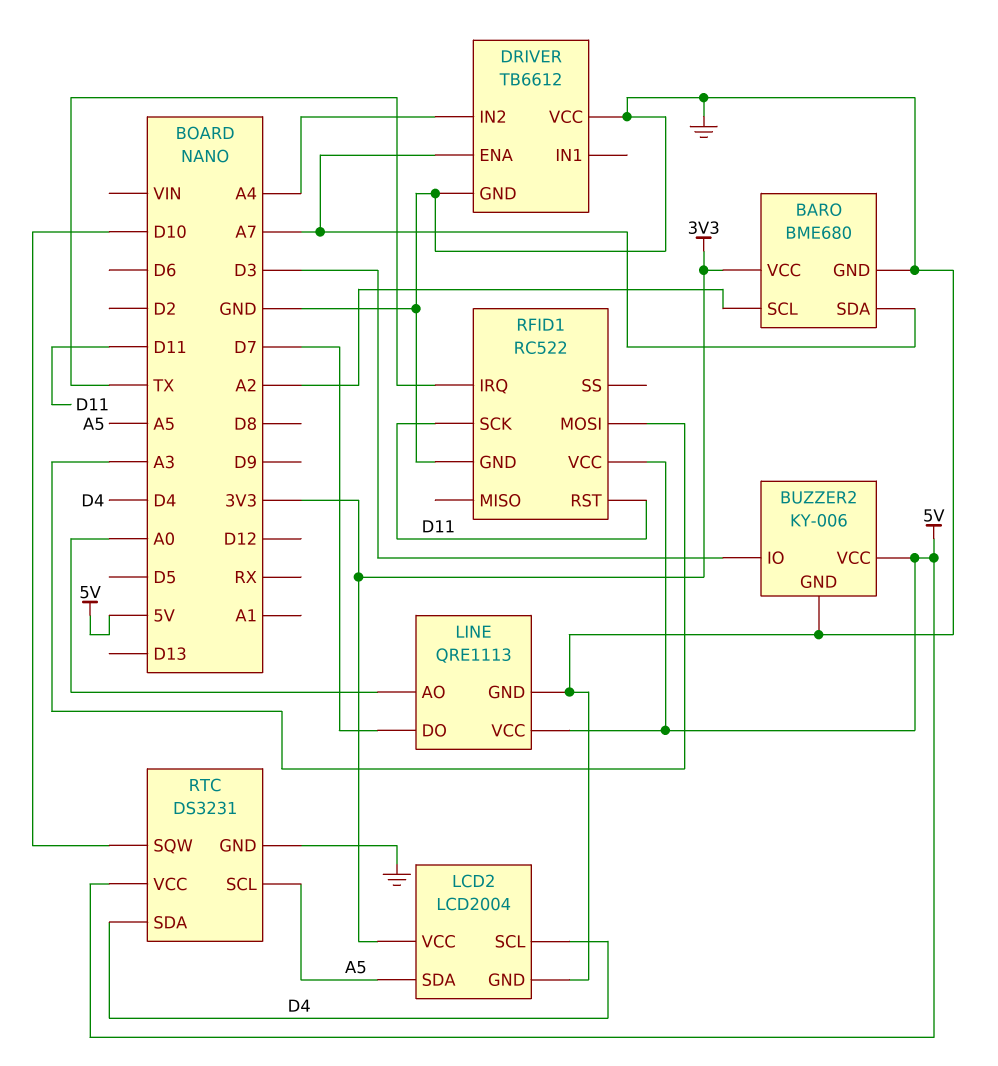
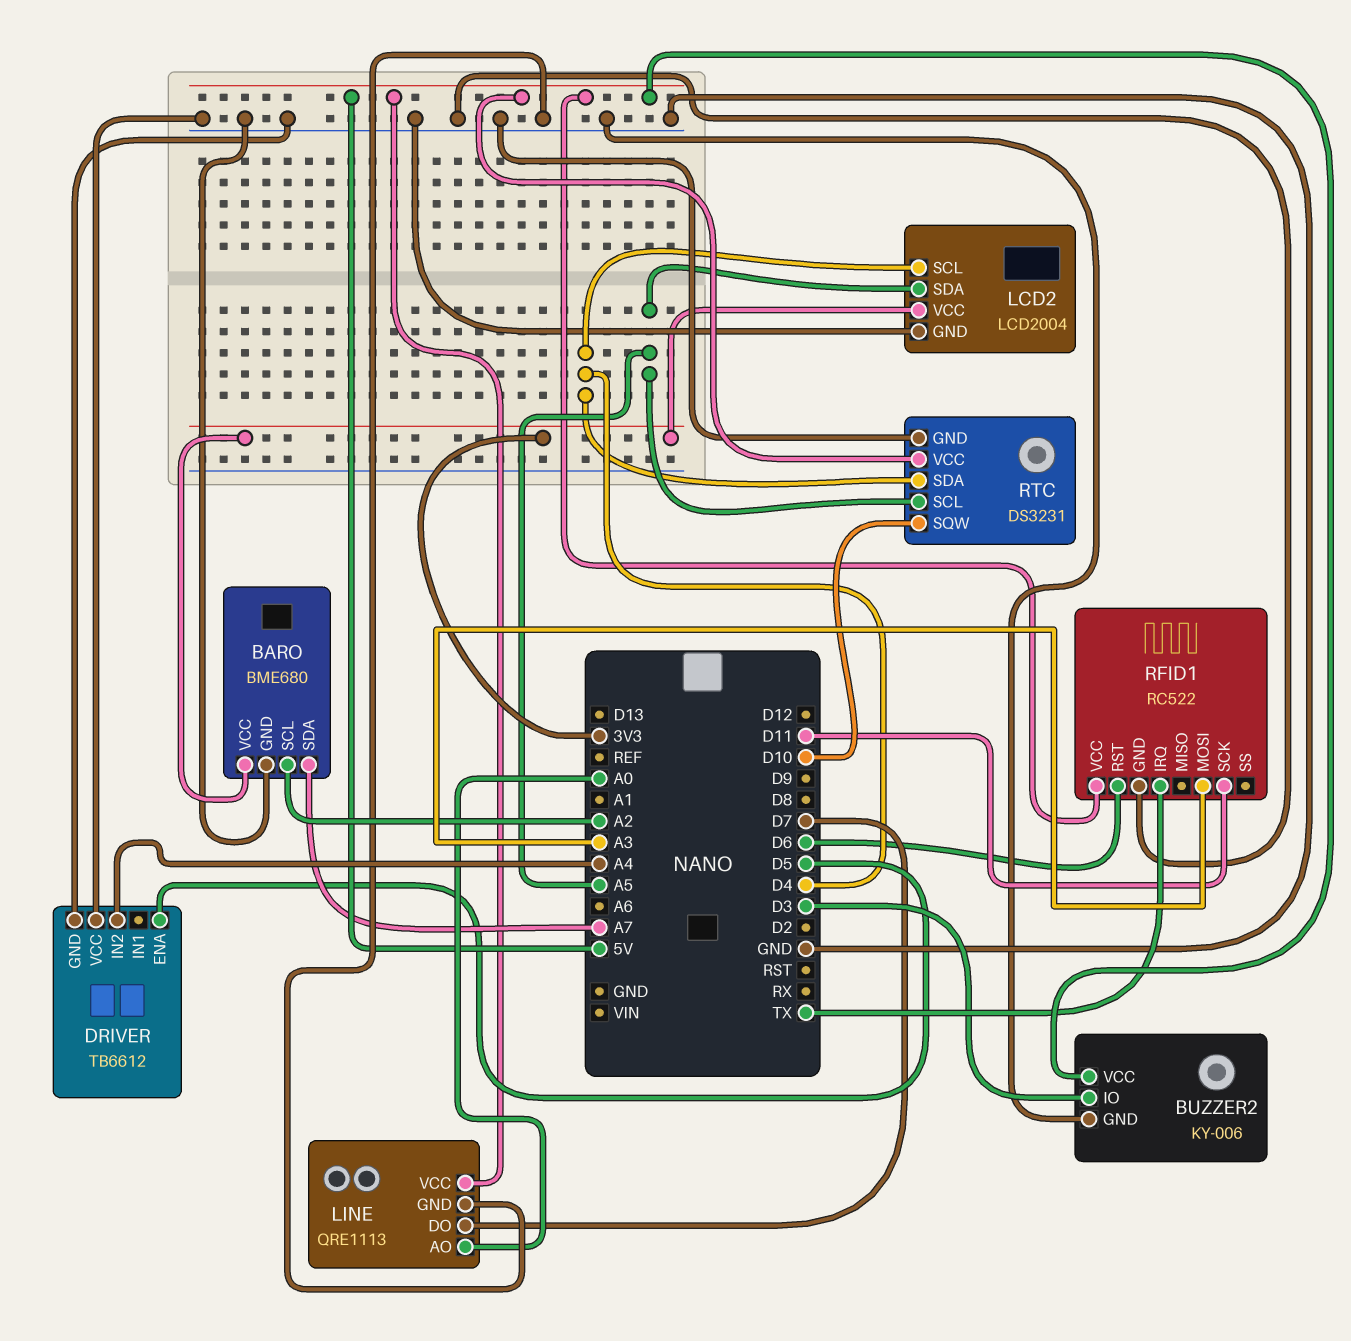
DRIVER pin ENA: A7 -> D5
RFID1 pin RST: D11 -> D6

